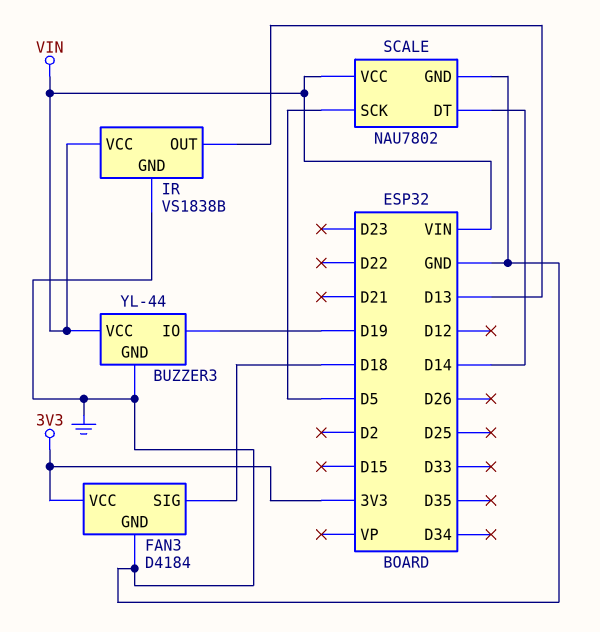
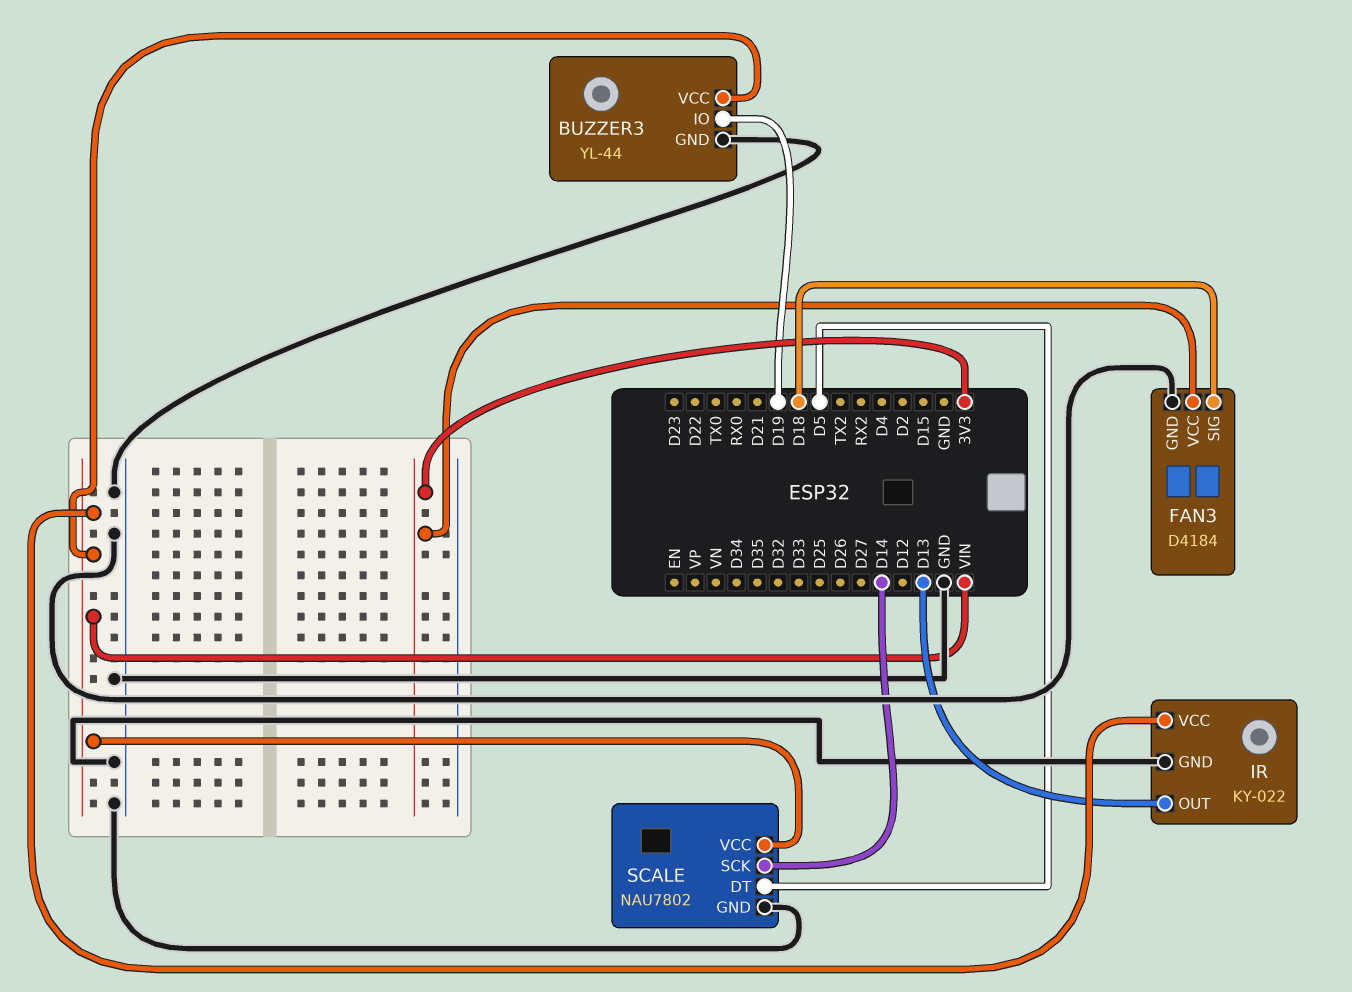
IR: VS1838B -> KY-022
SCALE pin DT: D14 -> D5
SCALE pin SCK: D5 -> D14

